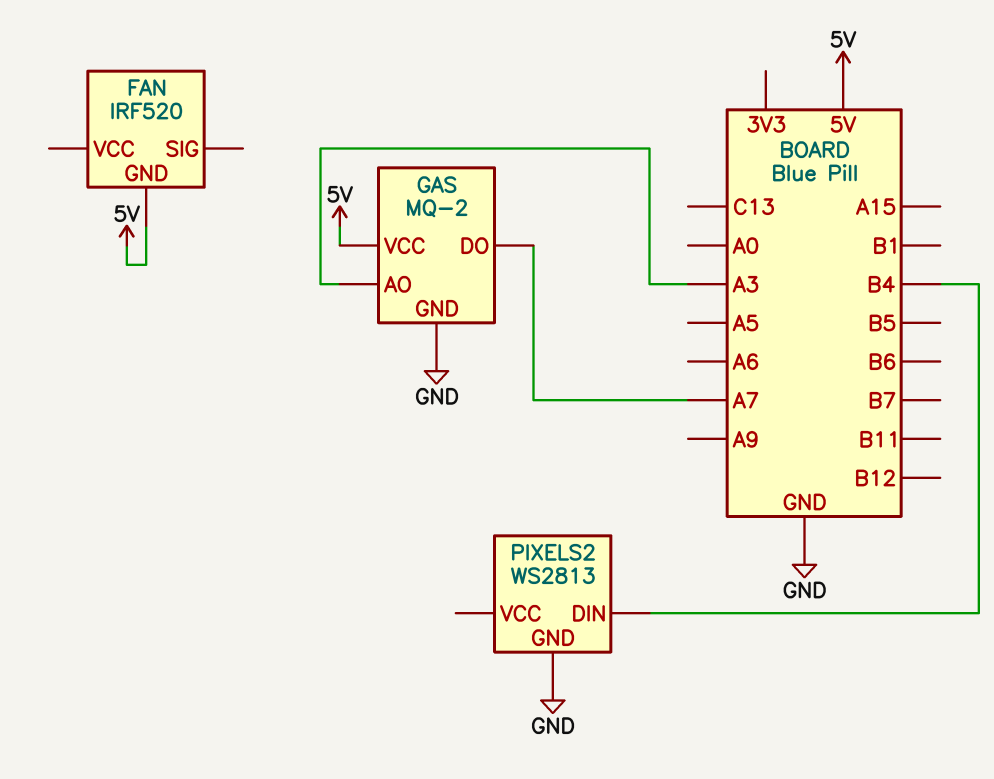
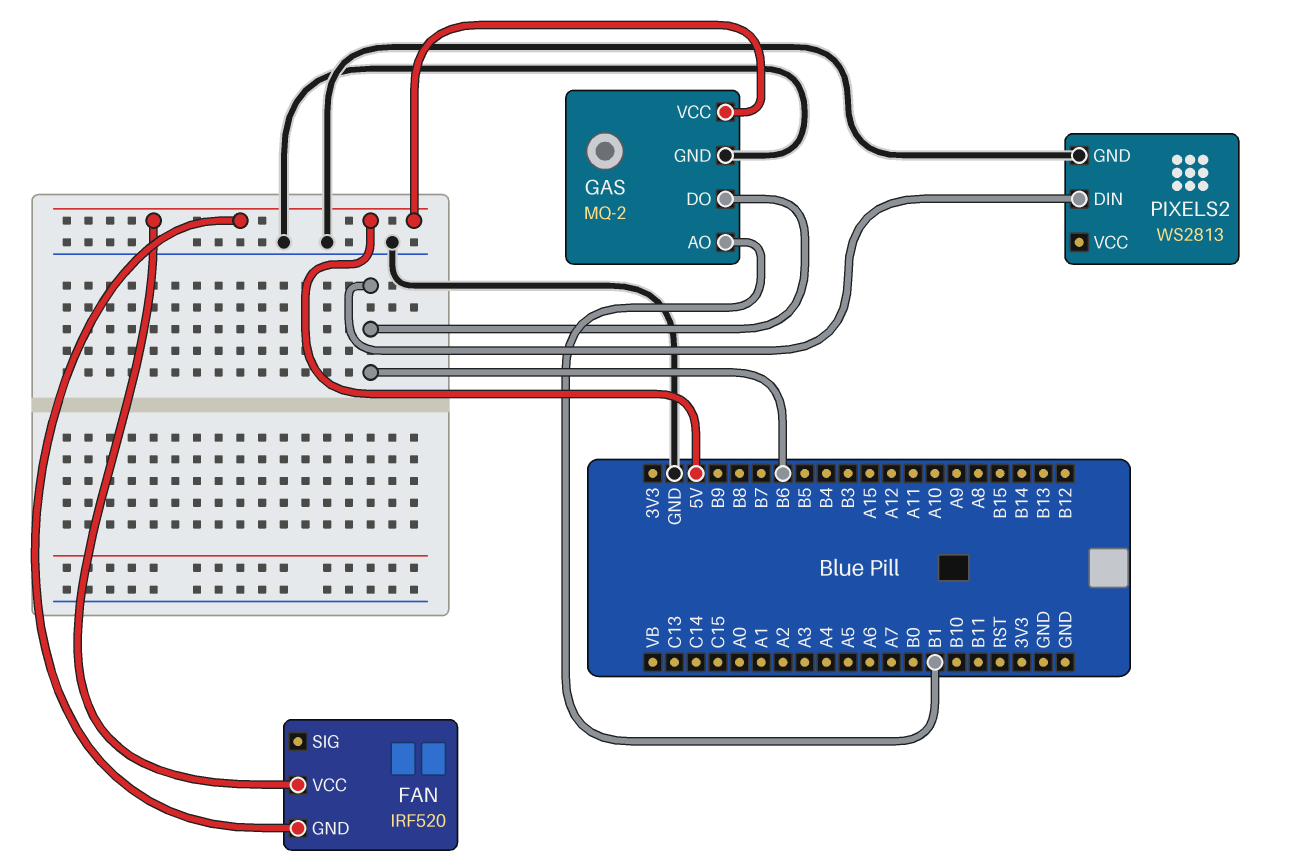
FAN pin VCC: none -> 5V
GAS pin AO: A3 -> B1
GAS pin DO: A7 -> B6
PIXELS2 pin DIN: B4 -> B6

